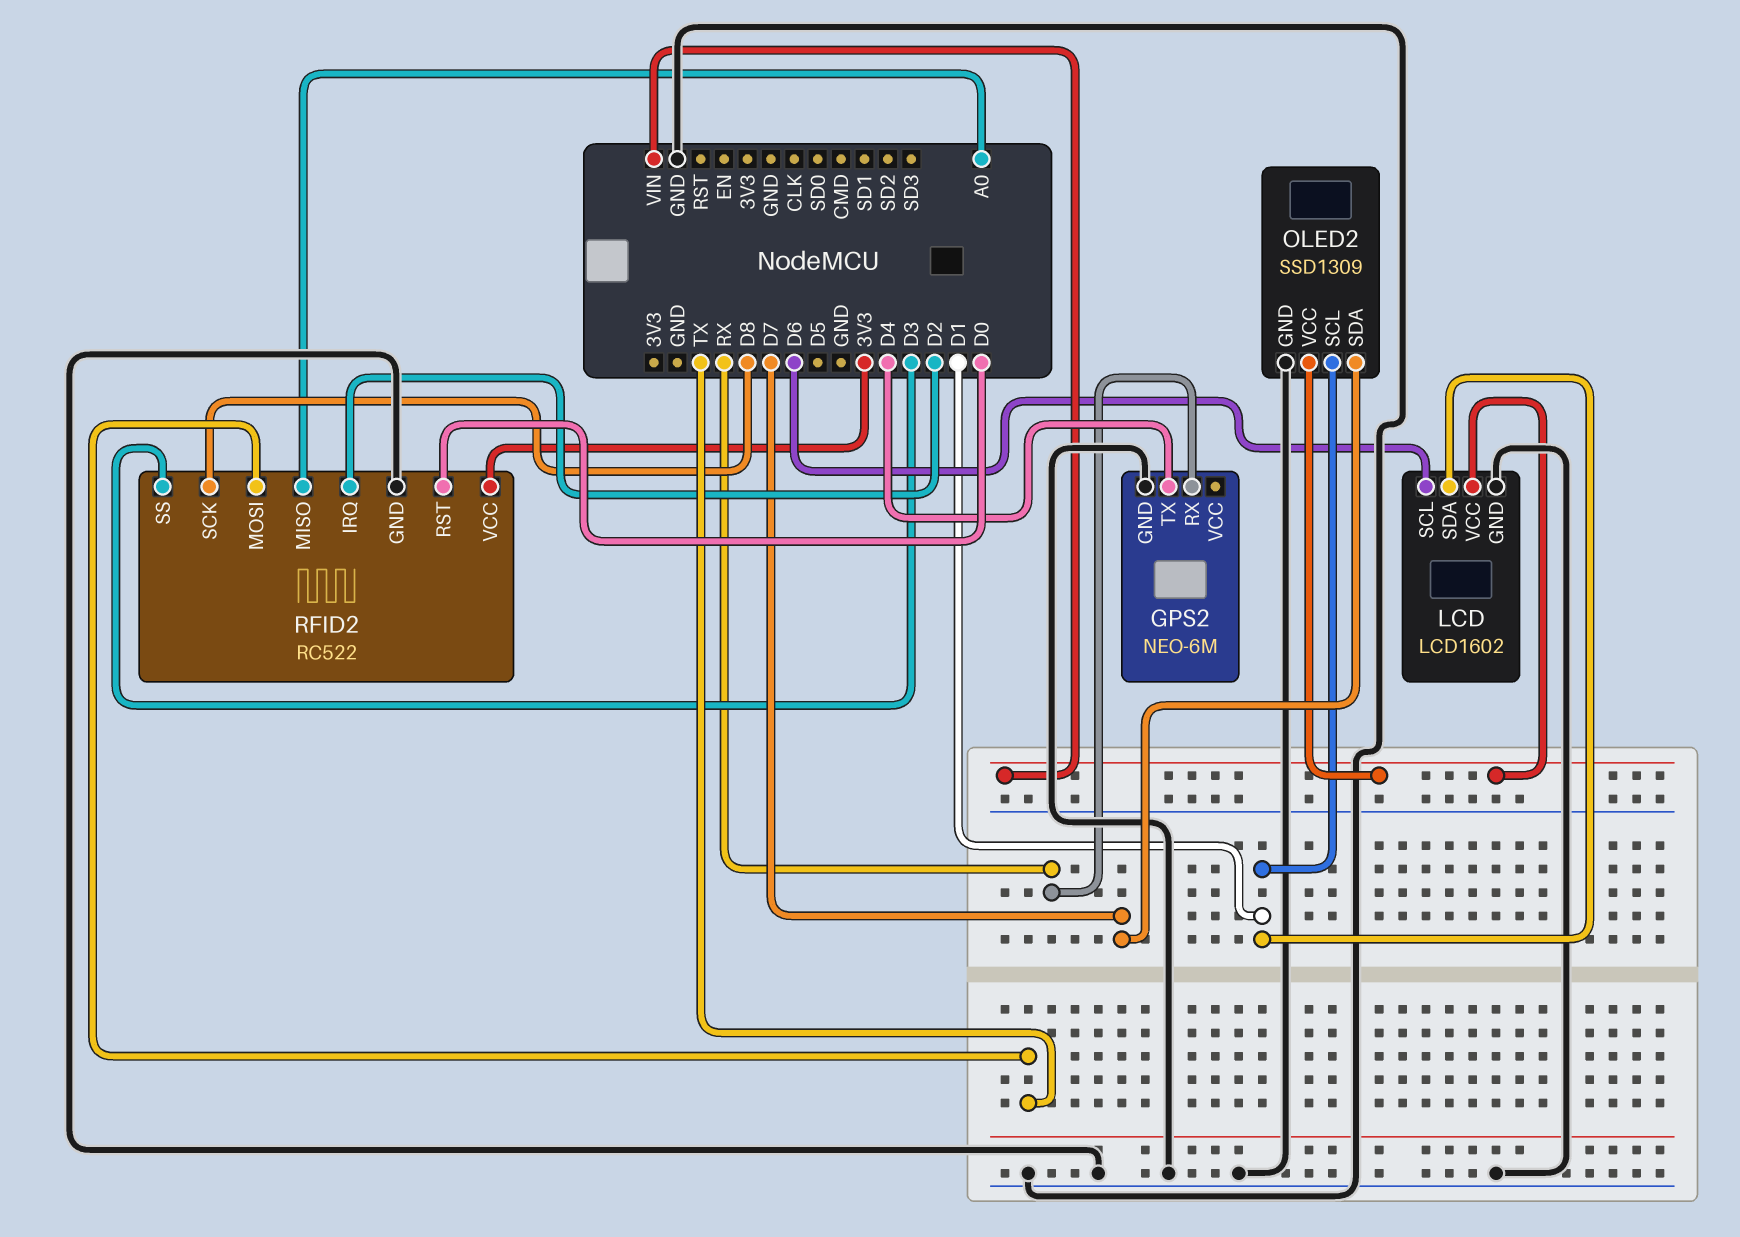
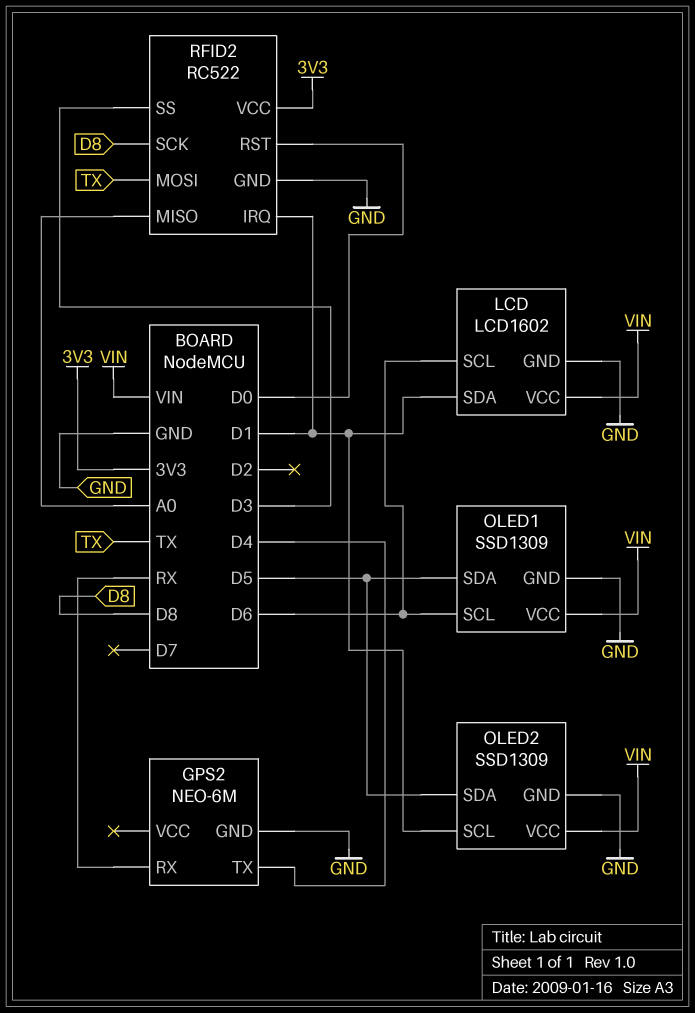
OLED1: none -> SSD1309
OLED1 pin GND: none -> GND
OLED1 pin SCL: none -> D6
OLED1 pin SDA: none -> D5
OLED1 pin VCC: none -> VIN
OLED2 pin SDA: D7 -> D5
RFID2 pin IRQ: D2 -> D1

